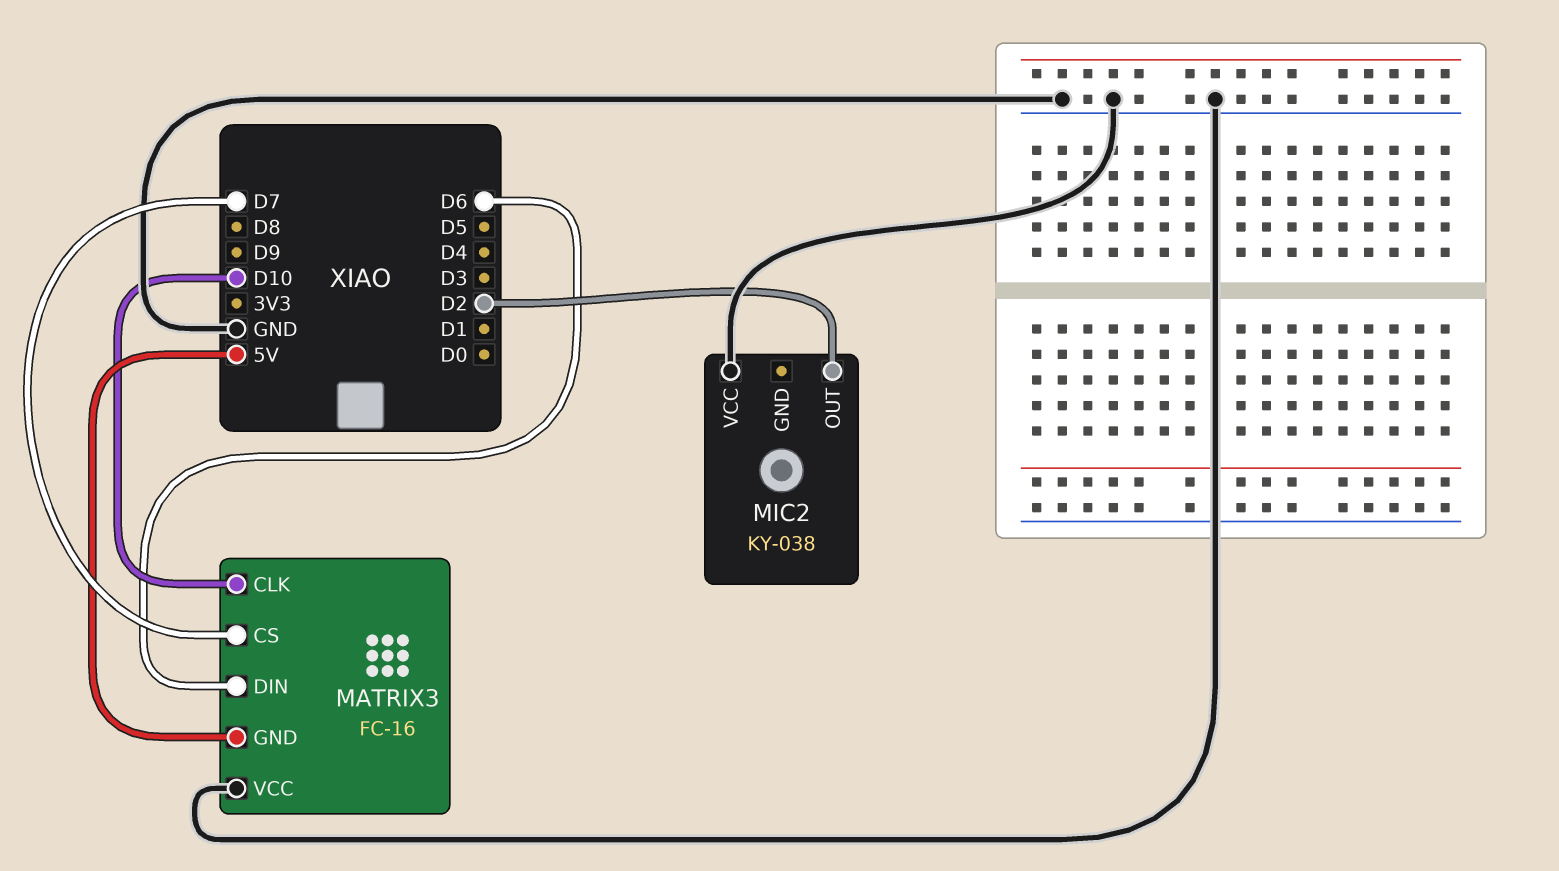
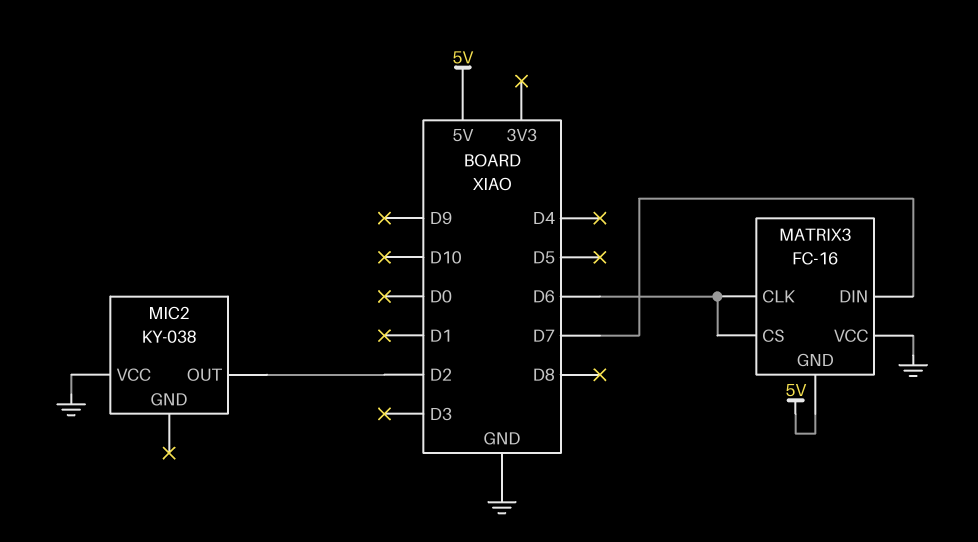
MATRIX3 pin CLK: D10 -> D6
MATRIX3 pin CS: D7 -> D6
MATRIX3 pin DIN: D6 -> D7

